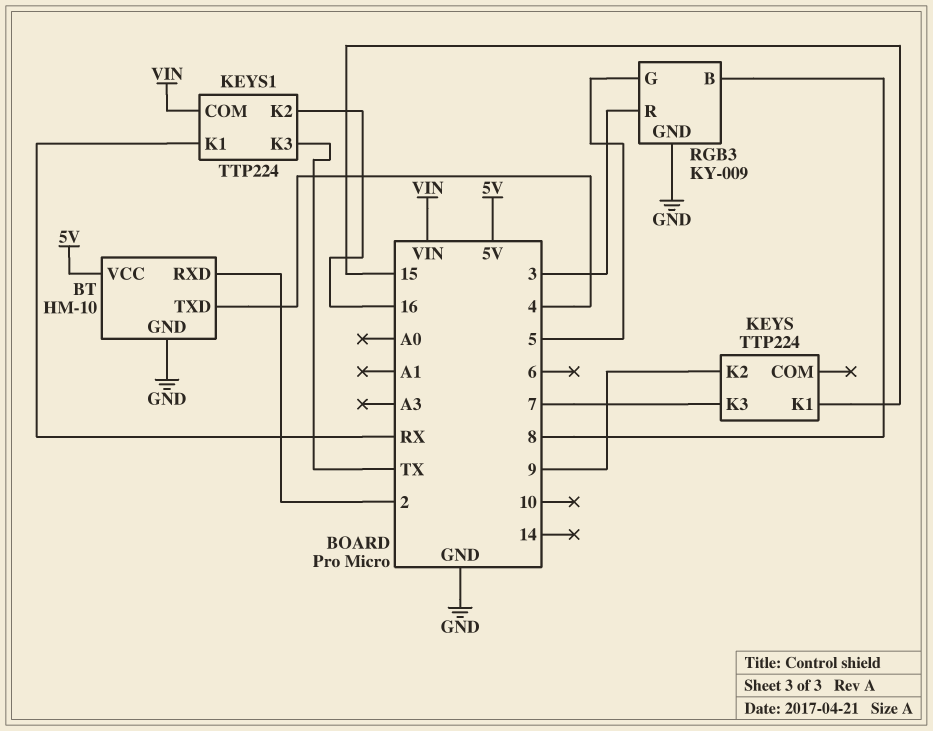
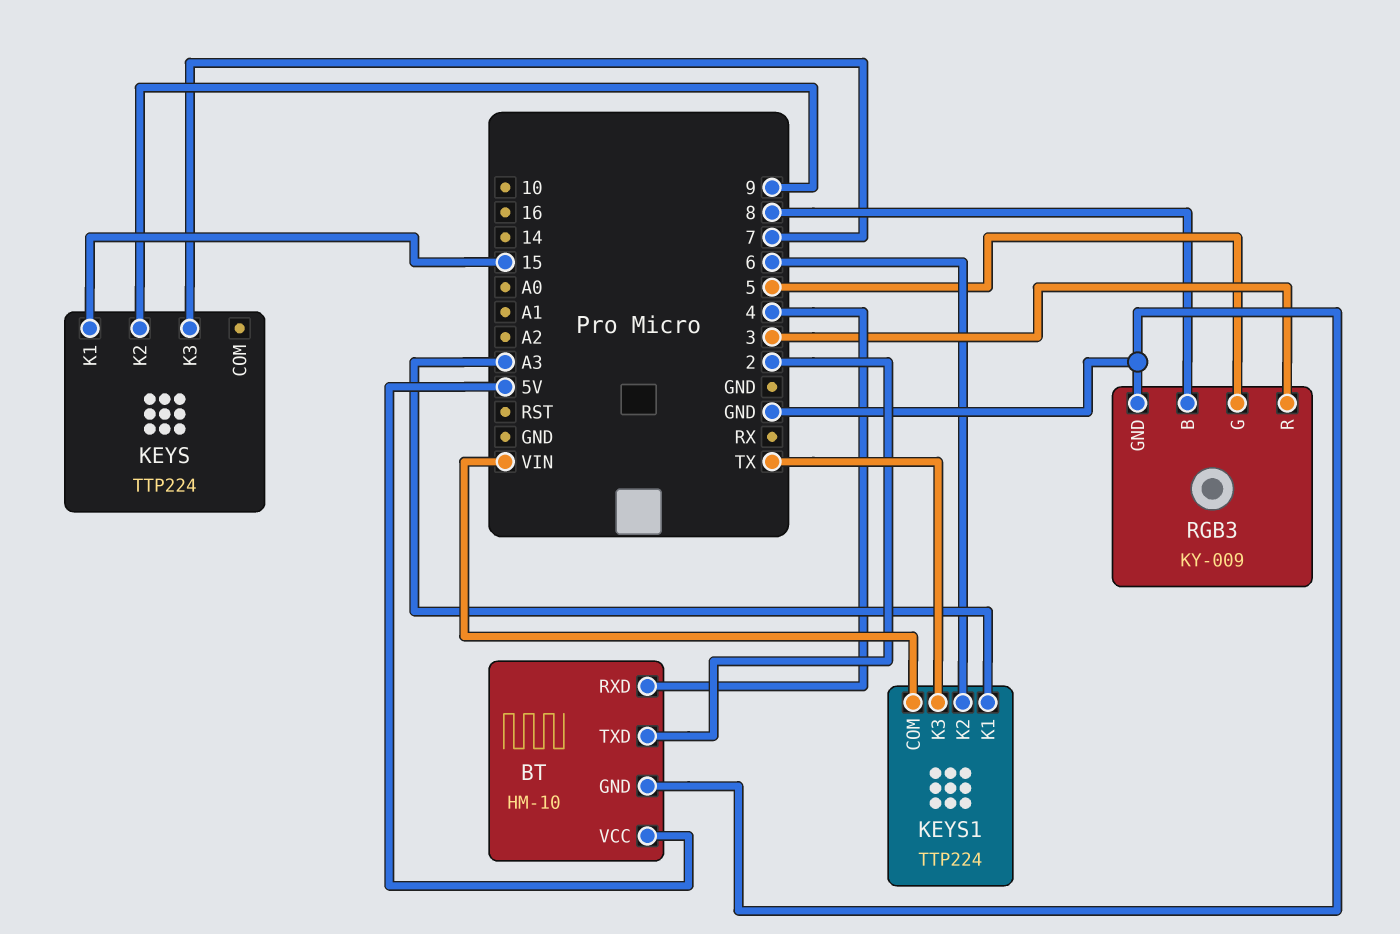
BT pin RXD: 2 -> 4
BT pin TXD: 4 -> 2
KEYS1 pin K1: RX -> A3
KEYS1 pin K2: 16 -> 6

